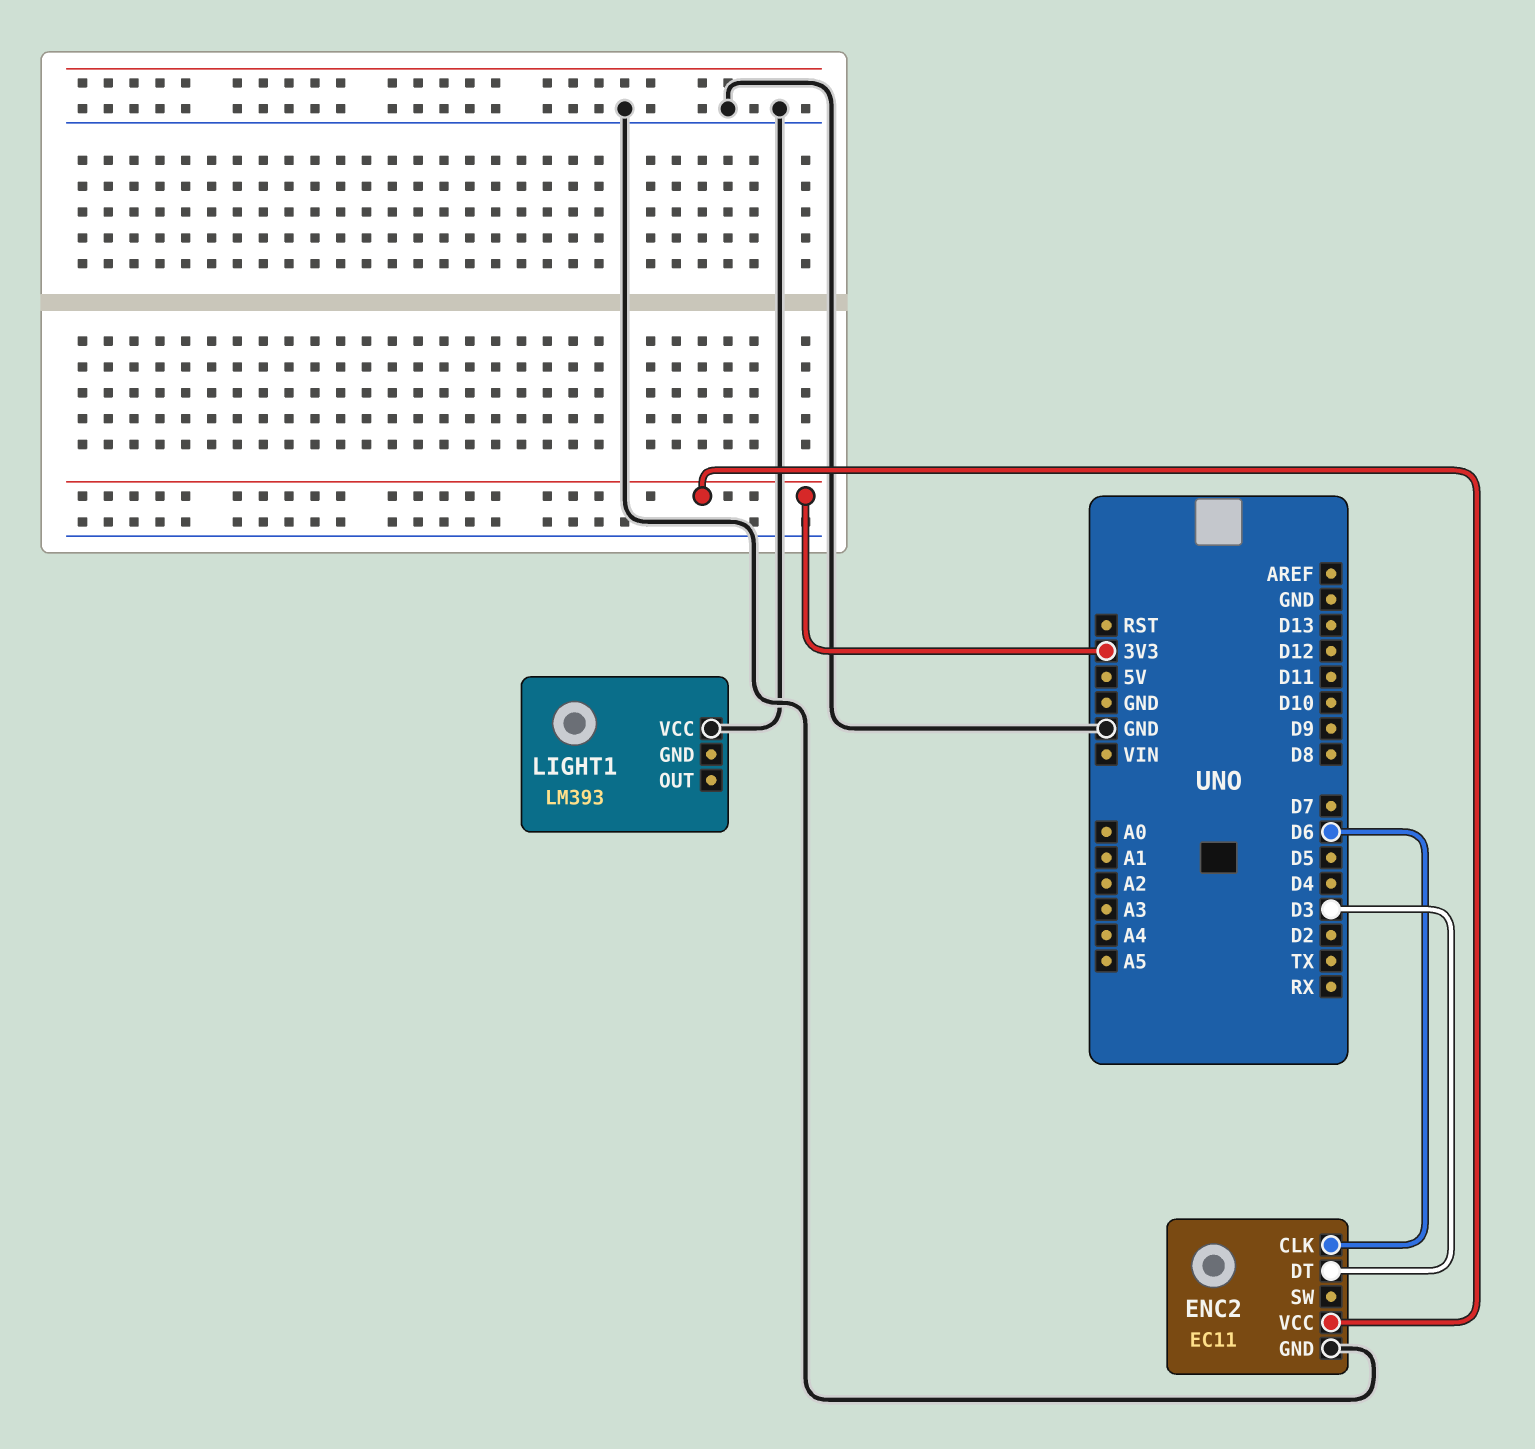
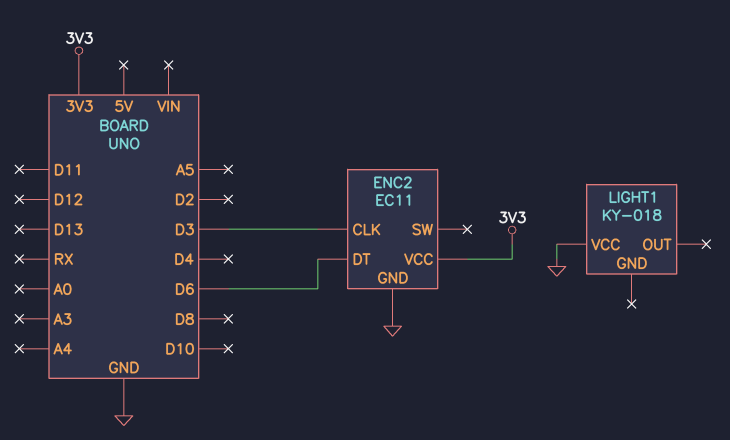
ENC2 pin CLK: D6 -> D3
ENC2 pin DT: D3 -> D6
LIGHT1: LM393 -> KY-018

